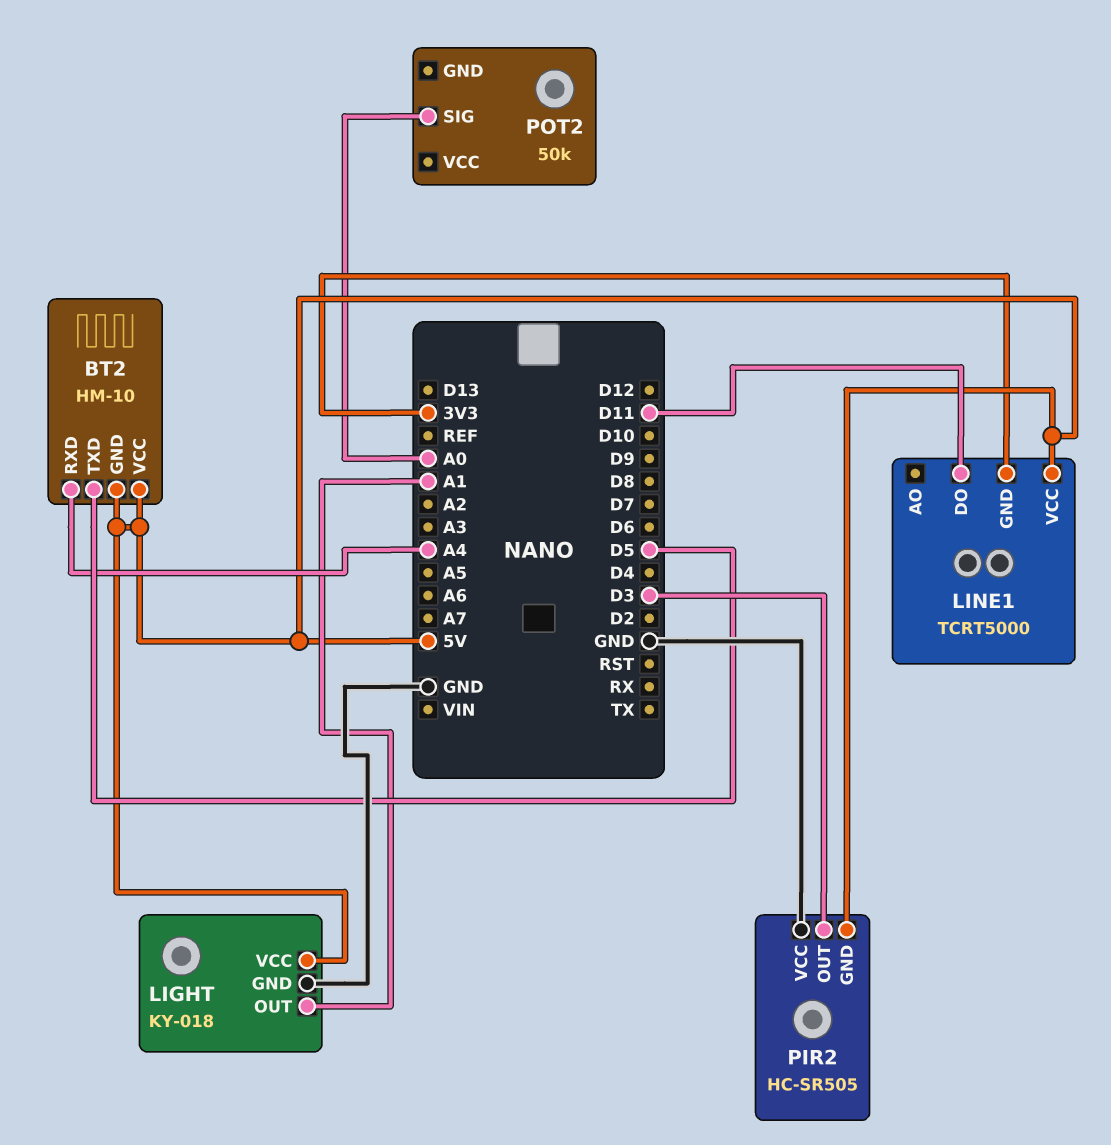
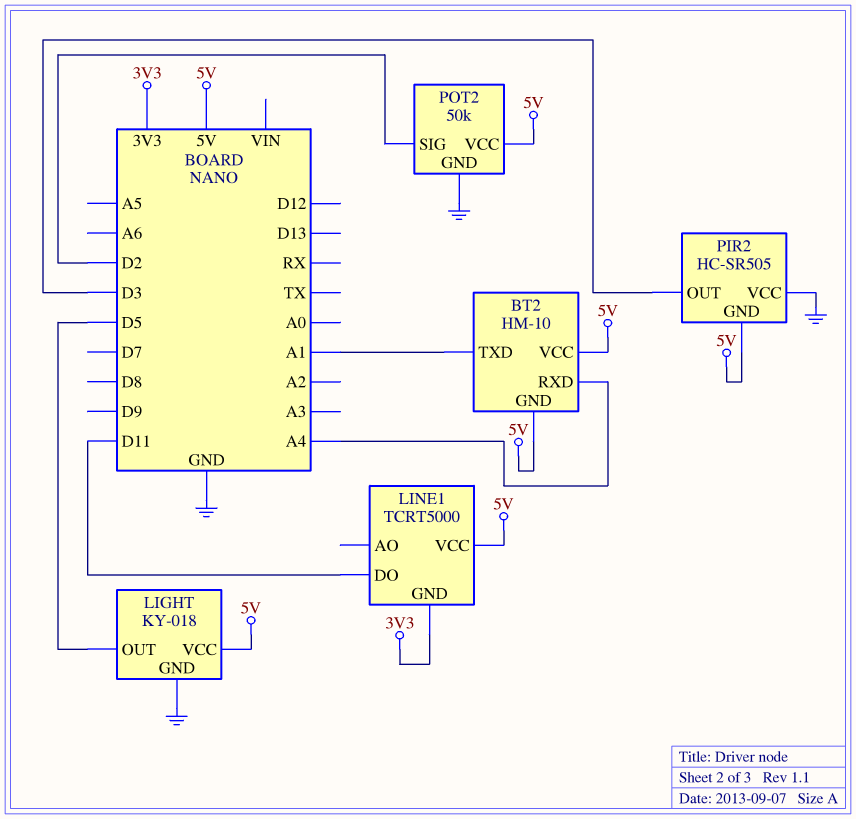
BT2 pin TXD: D5 -> A1
LIGHT pin OUT: A1 -> D5
POT2 pin GND: none -> GND
POT2 pin SIG: A0 -> D2
POT2 pin VCC: none -> 5V

